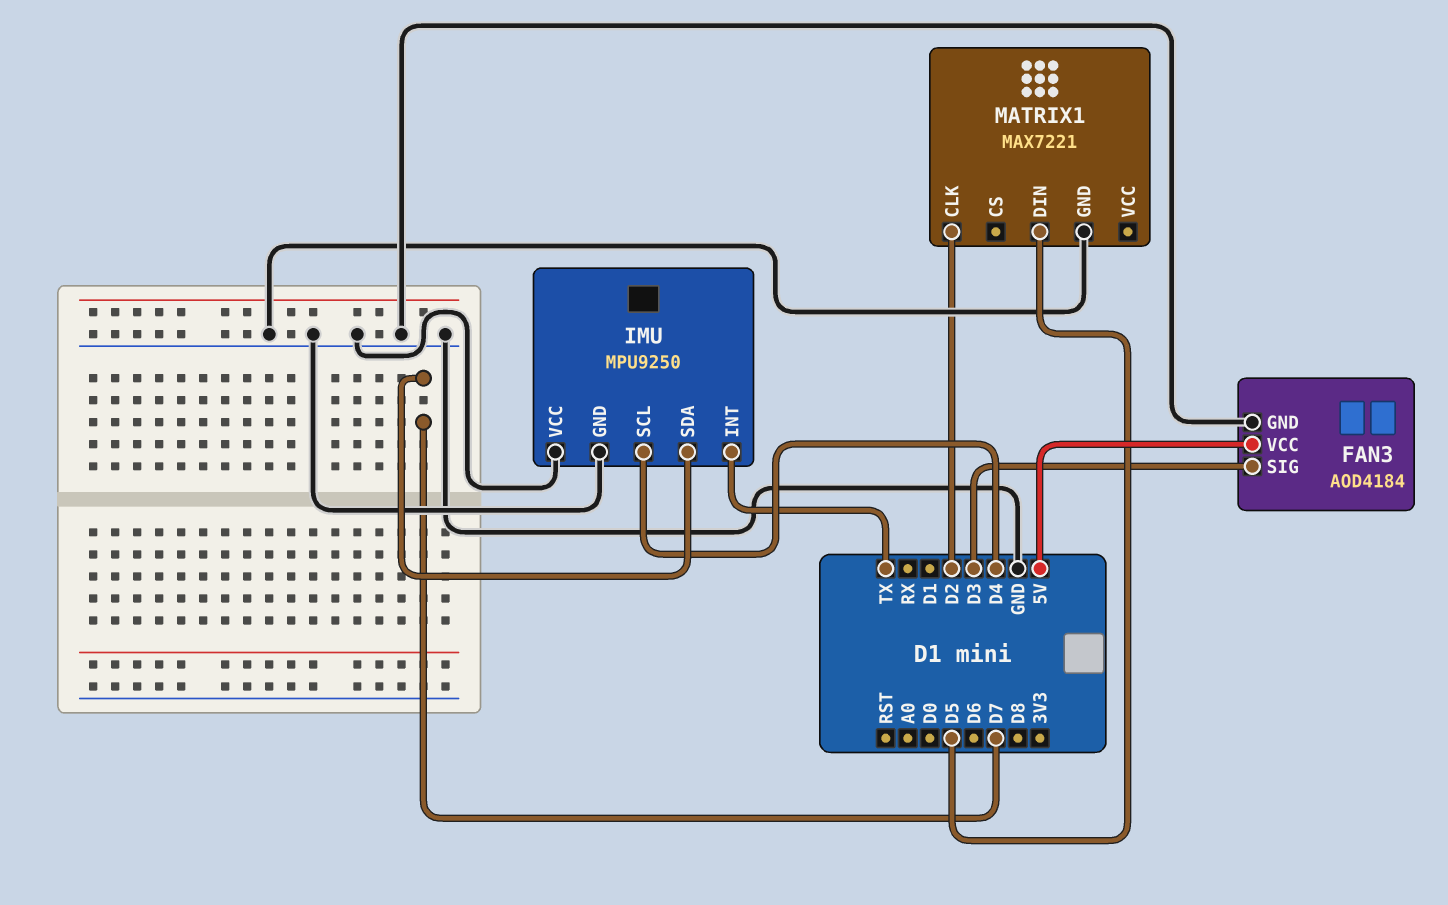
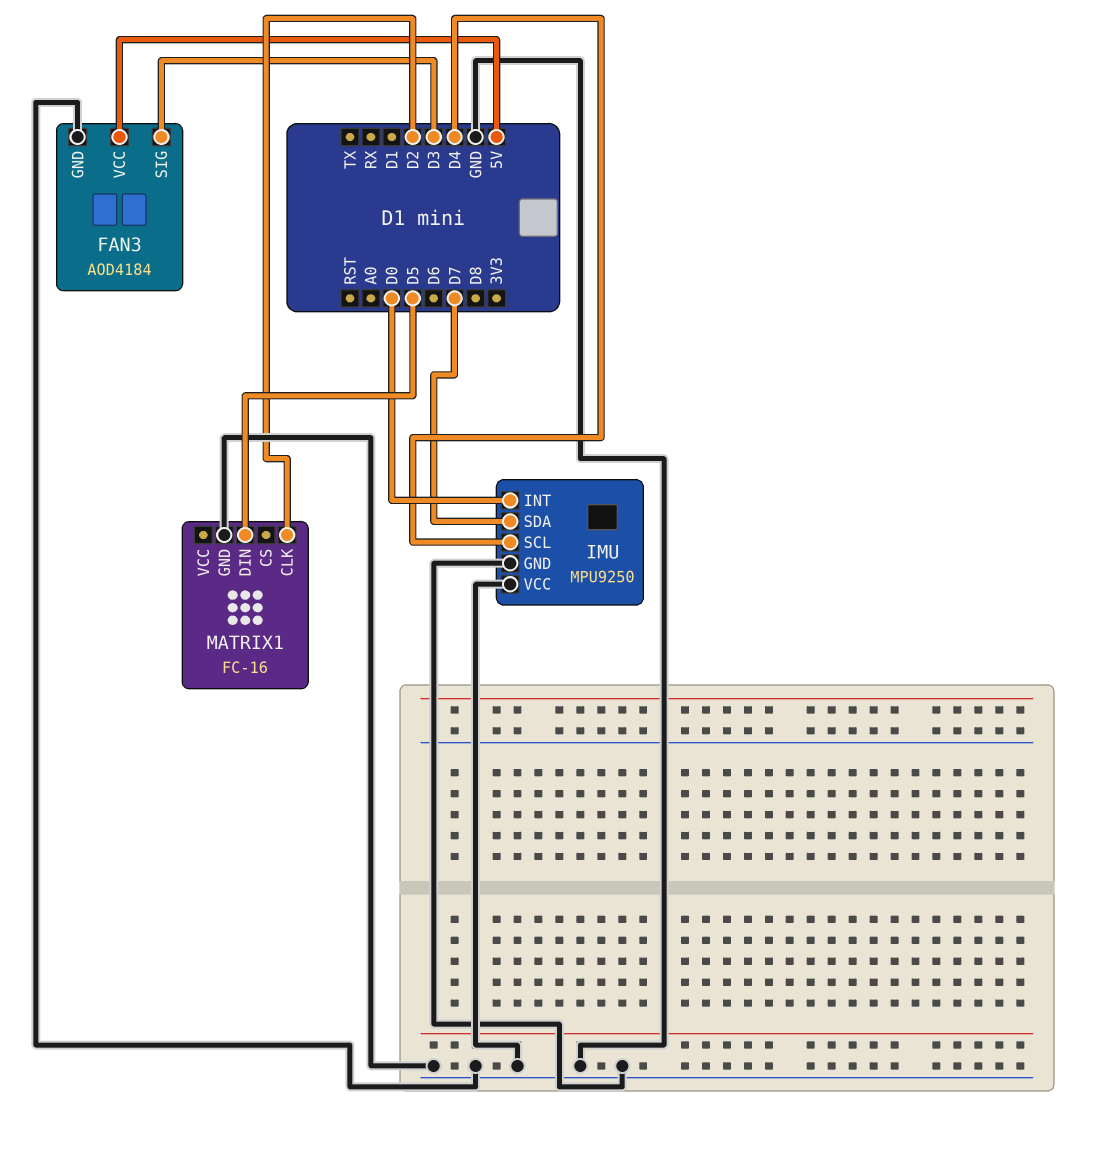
IMU pin INT: TX -> D0
MATRIX1: MAX7221 -> FC-16

